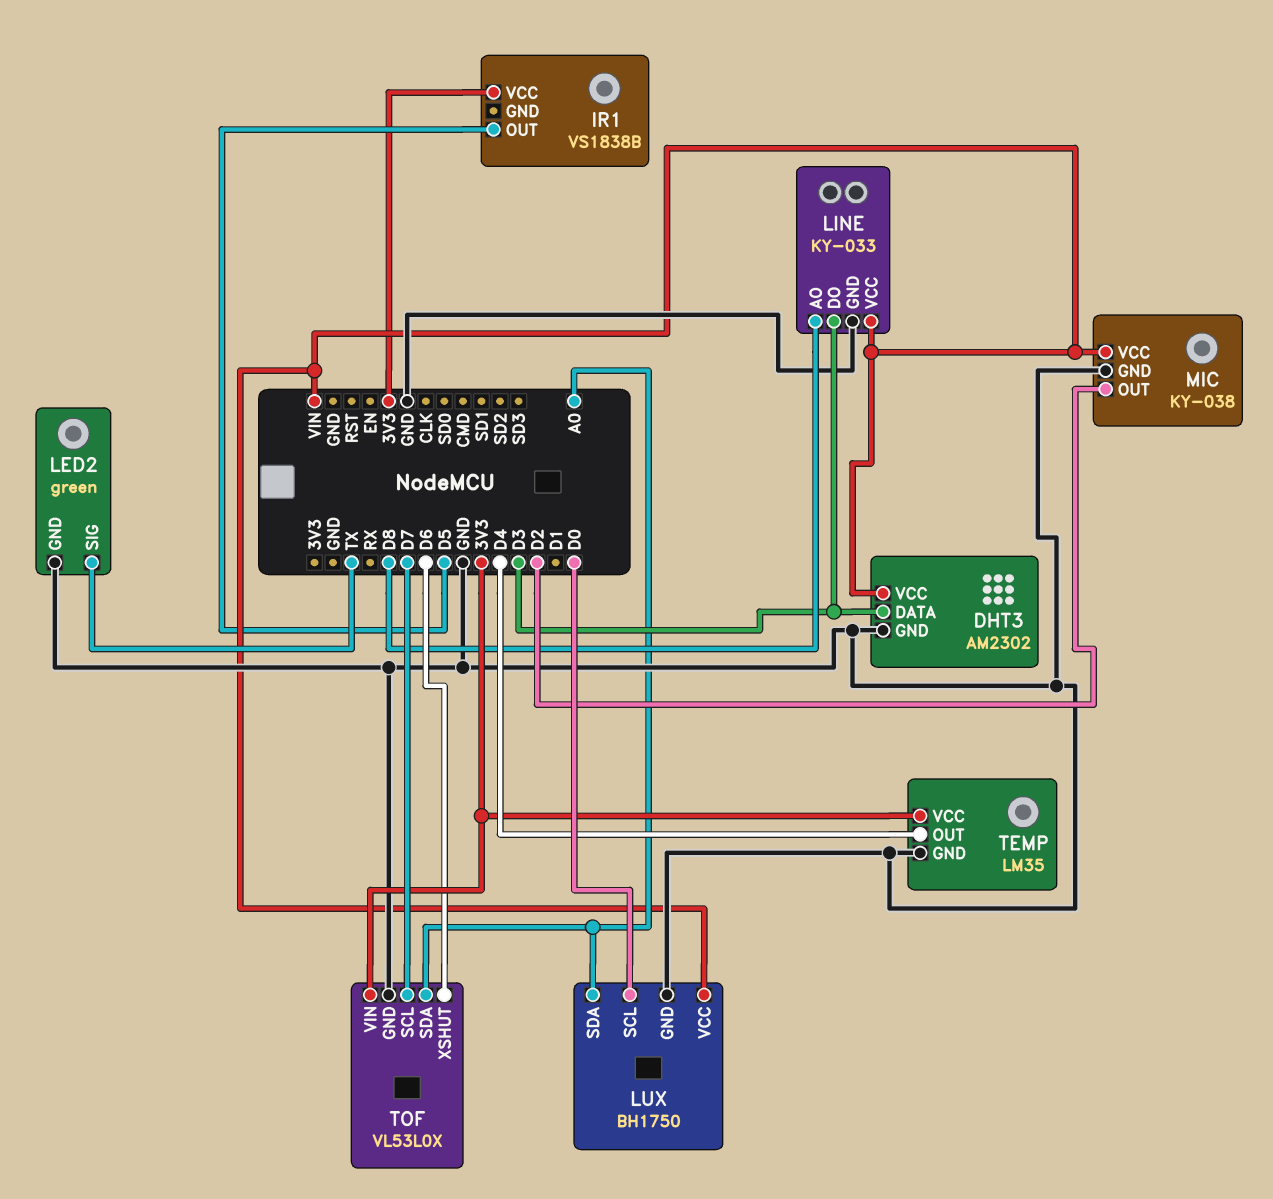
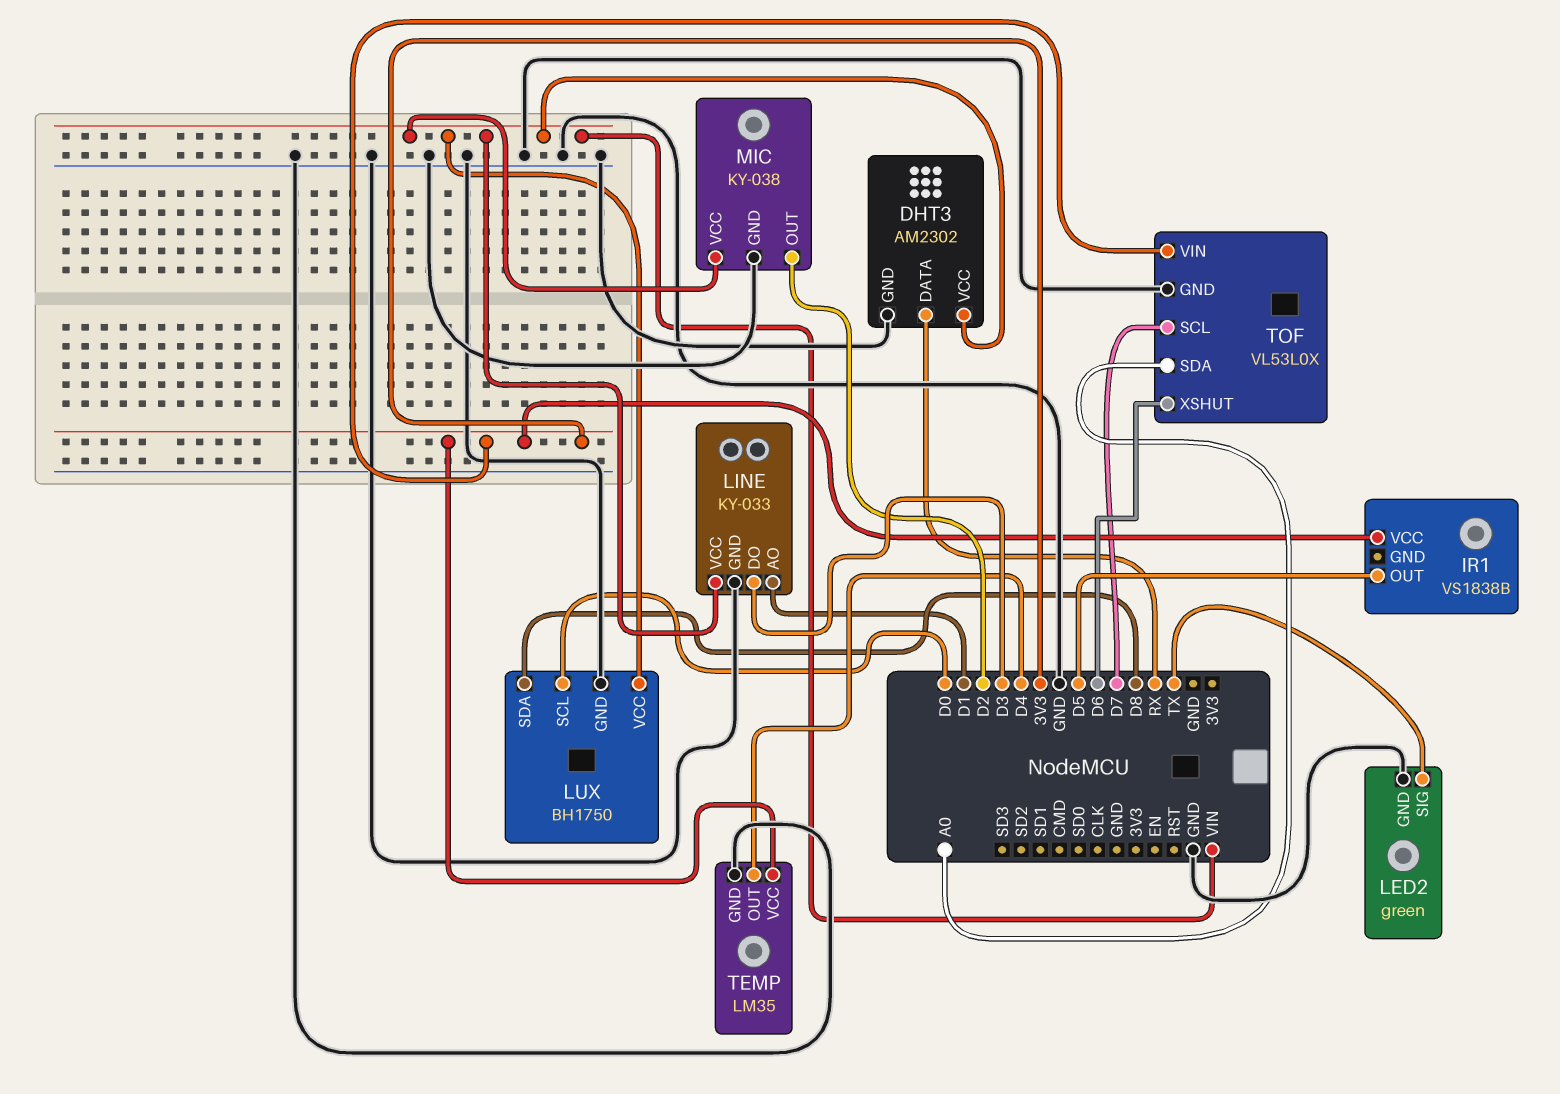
DHT3 pin DATA: D3 -> RX
LINE pin AO: D8 -> D1
LUX pin SDA: A0 -> D8

